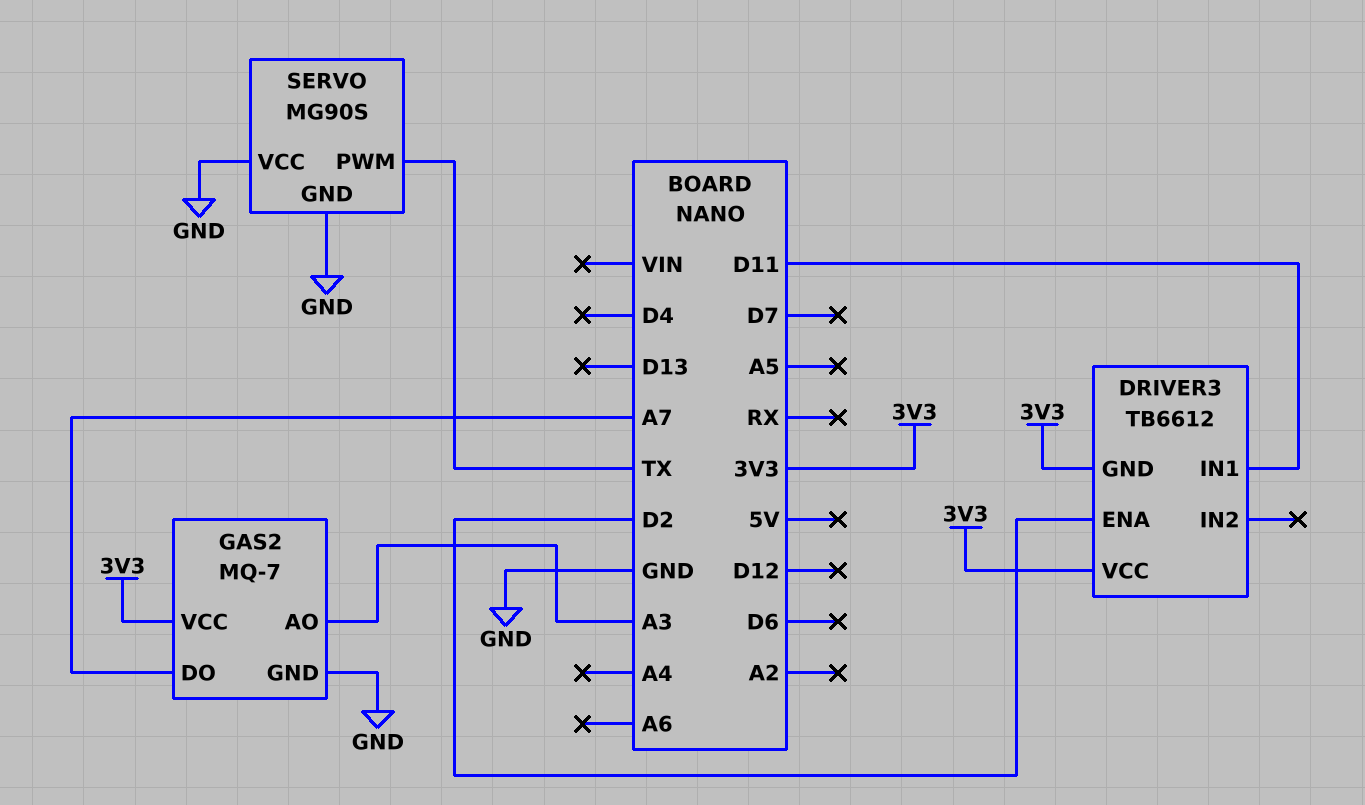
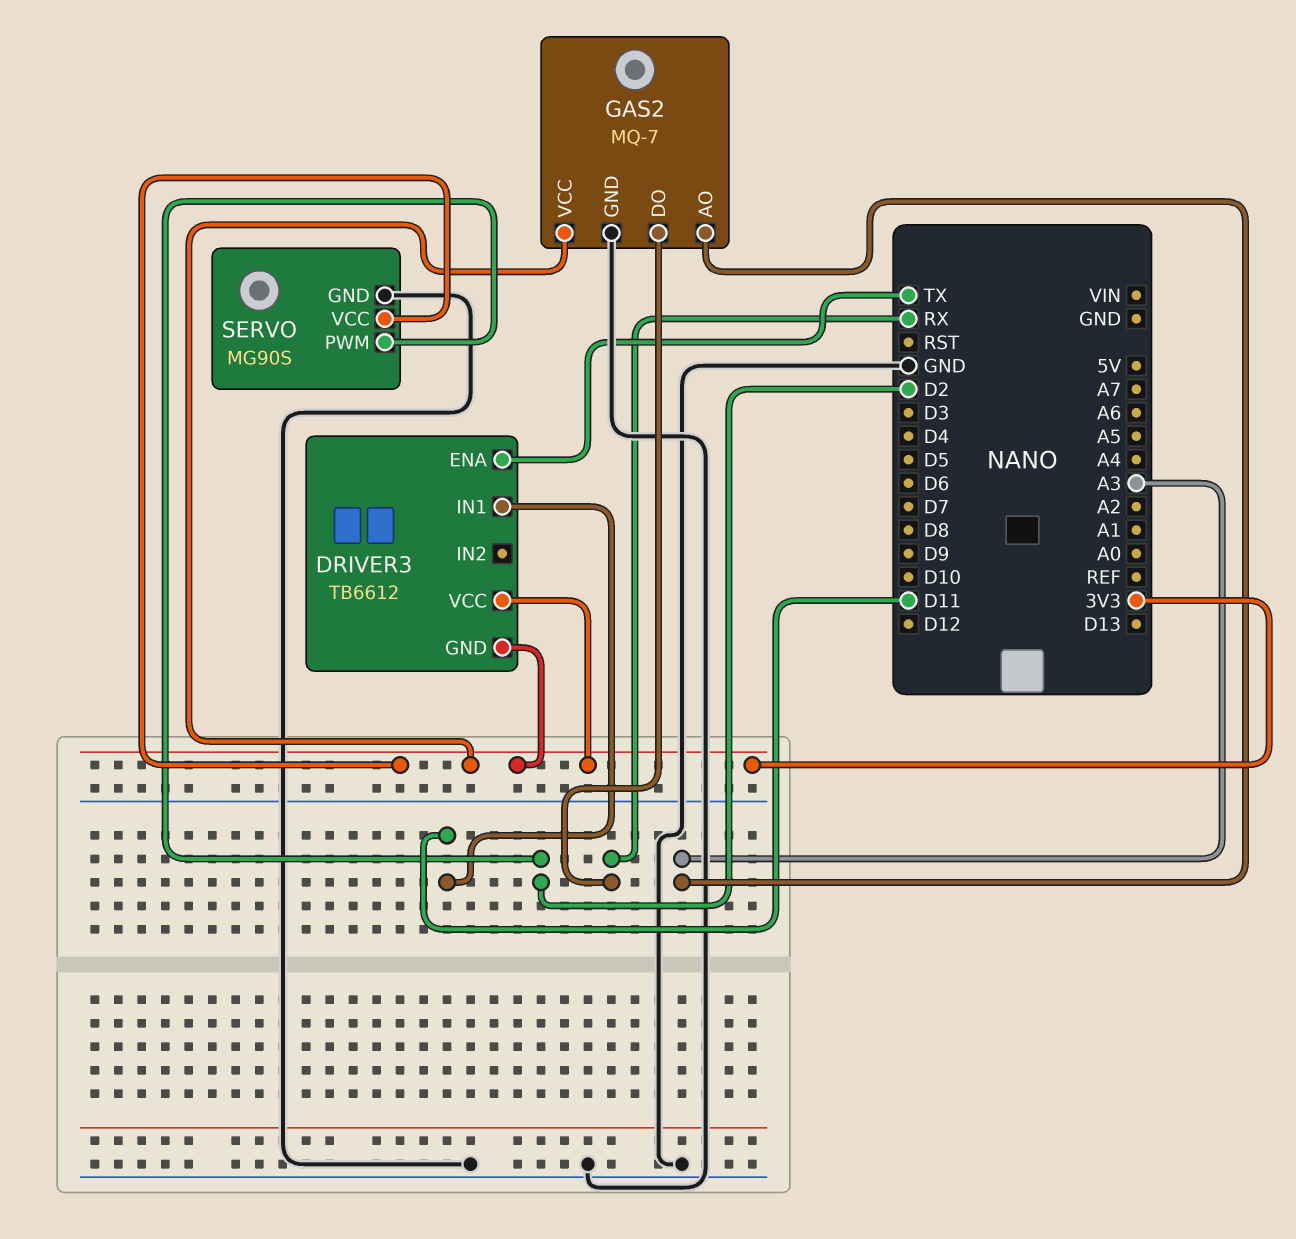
DRIVER3 pin ENA: D2 -> TX
GAS2 pin DO: A7 -> RX
SERVO pin PWM: TX -> D2
SERVO pin VCC: GND -> 3V3

